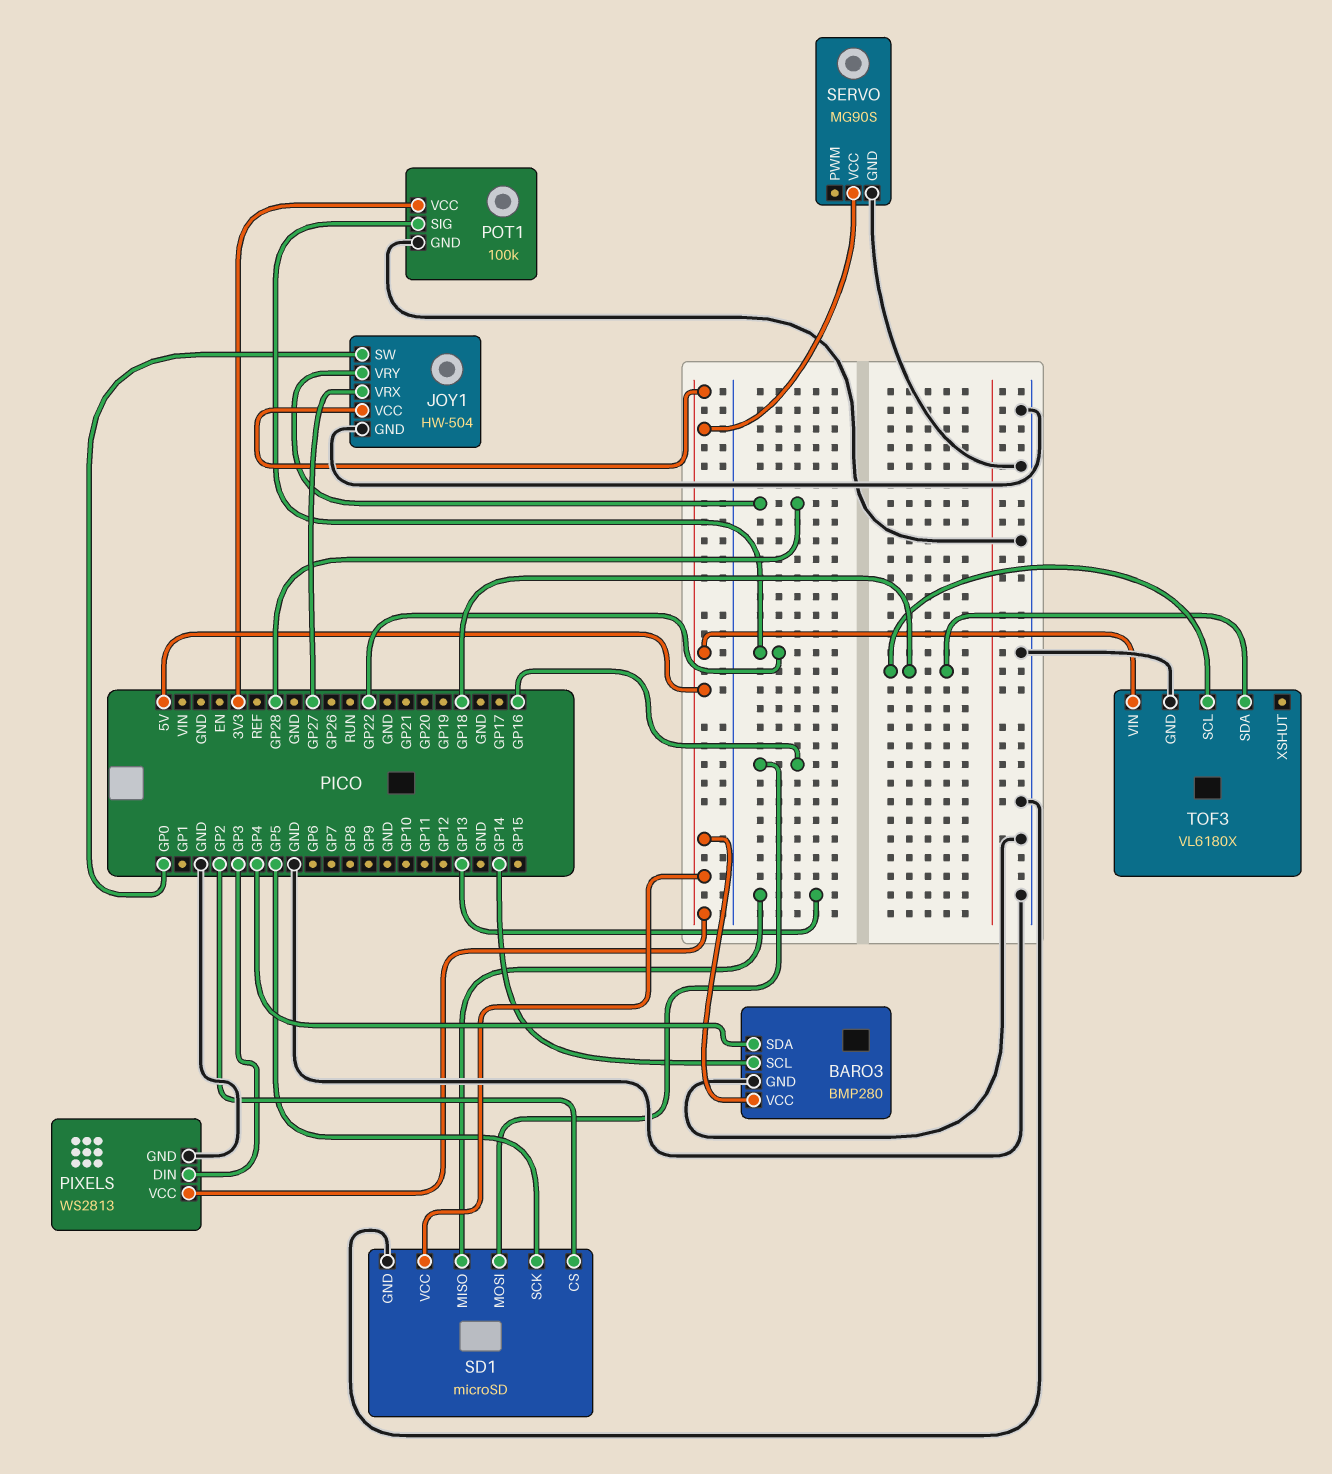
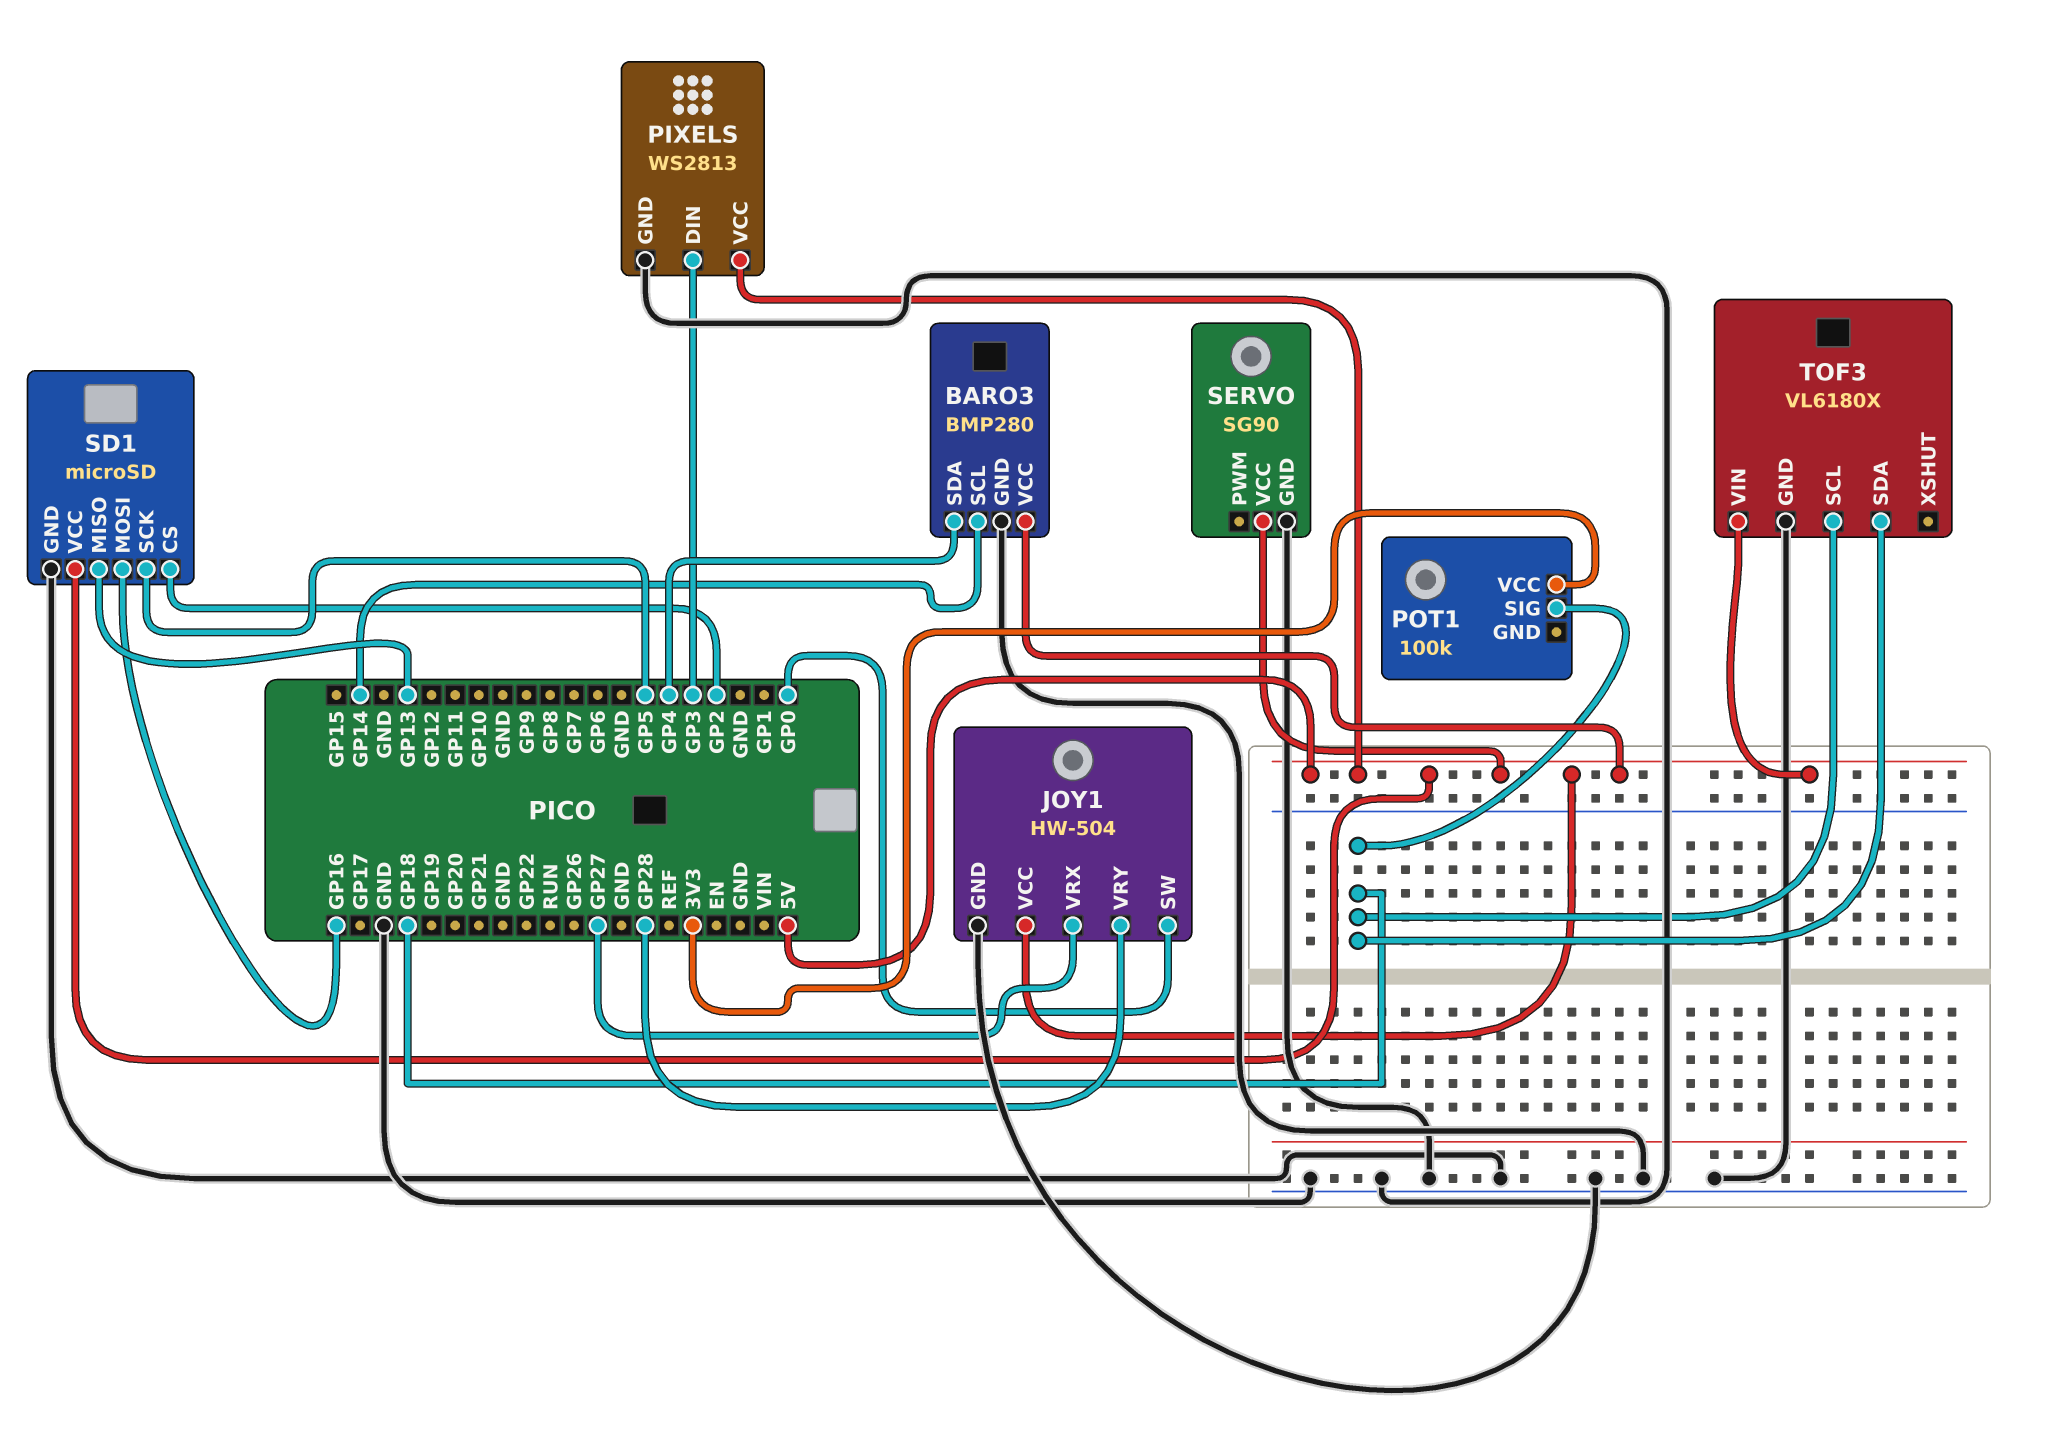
POT1 pin GND: GND -> none
POT1 pin SIG: GP22 -> GP18
SERVO: MG90S -> SG90

